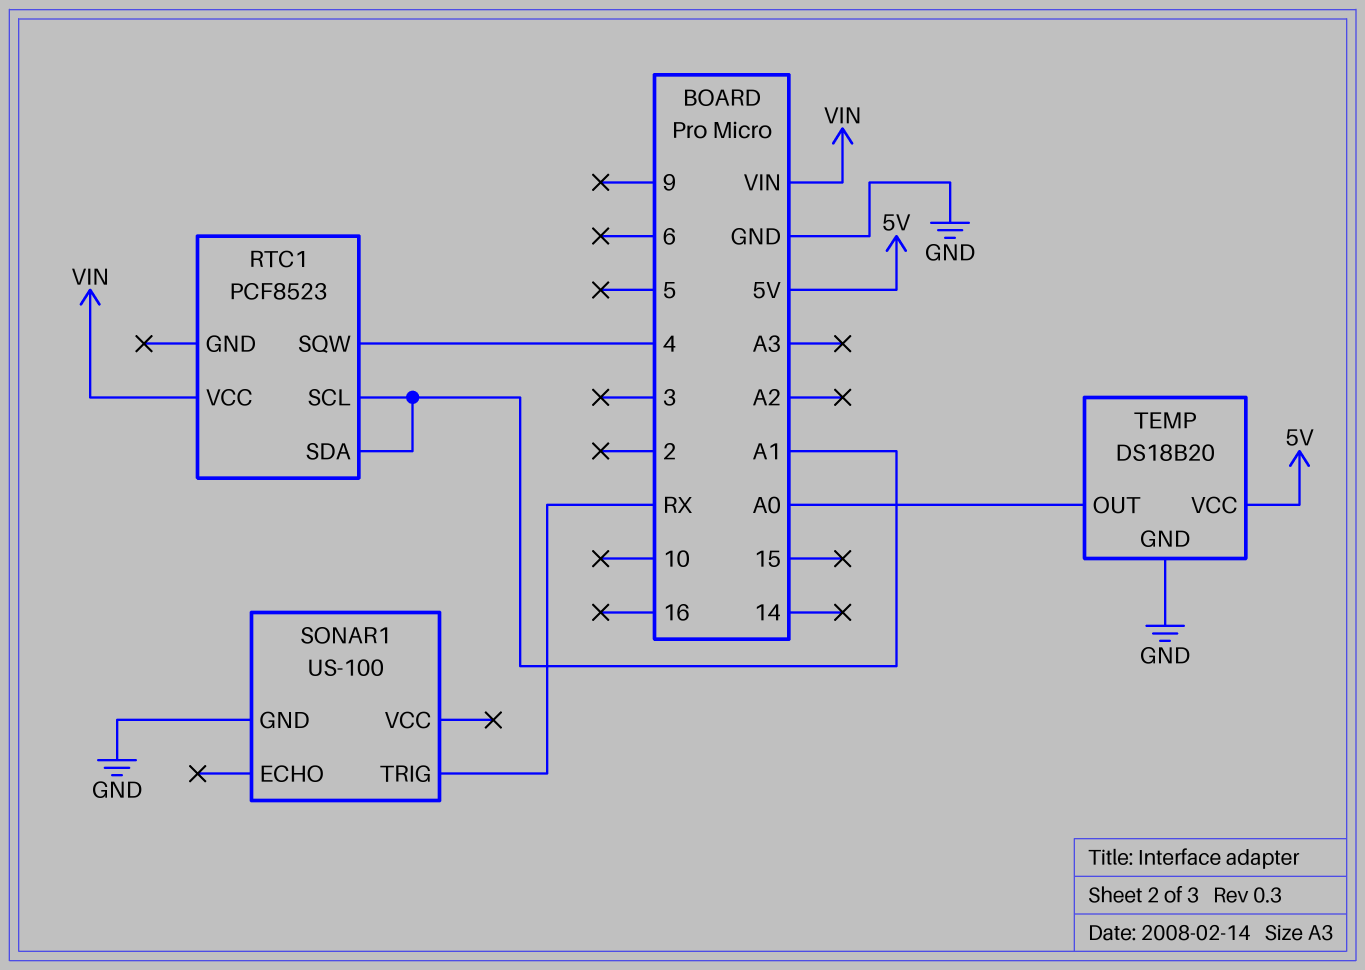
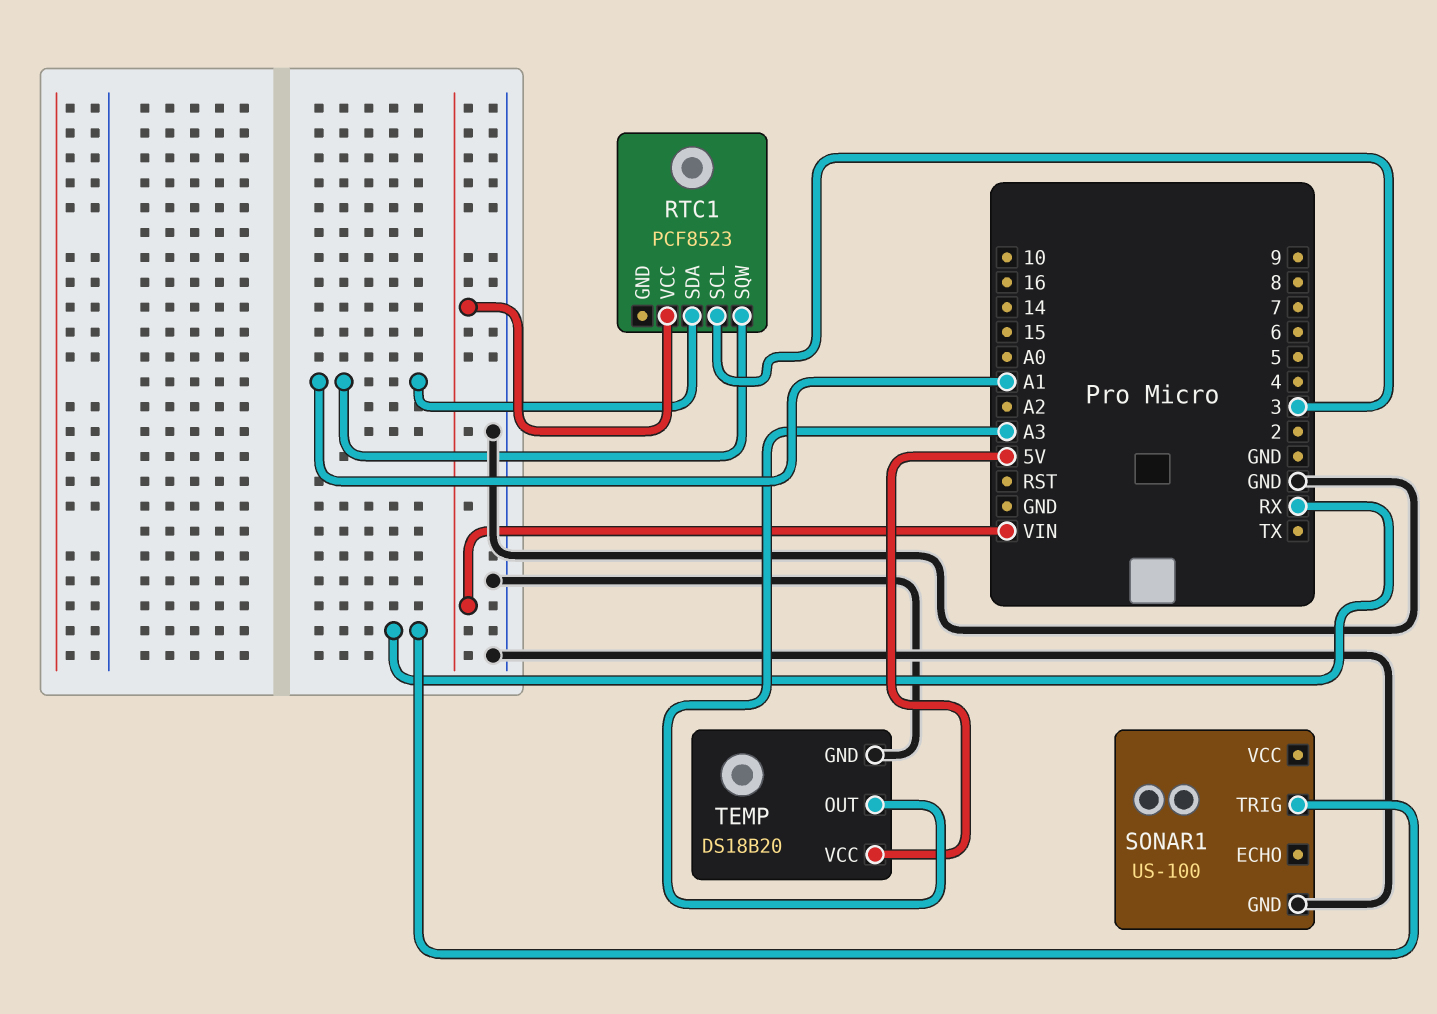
RTC1 pin SCL: A1 -> 3
RTC1 pin SQW: 4 -> A1
TEMP pin OUT: A0 -> A3

